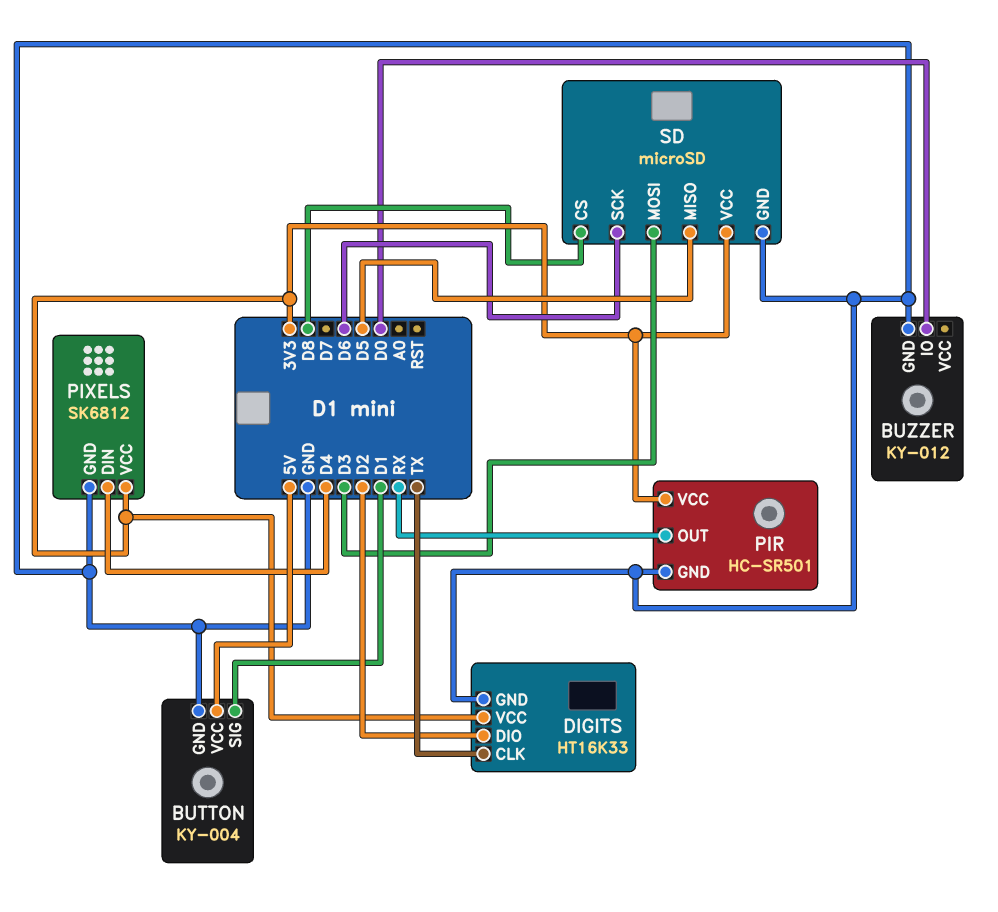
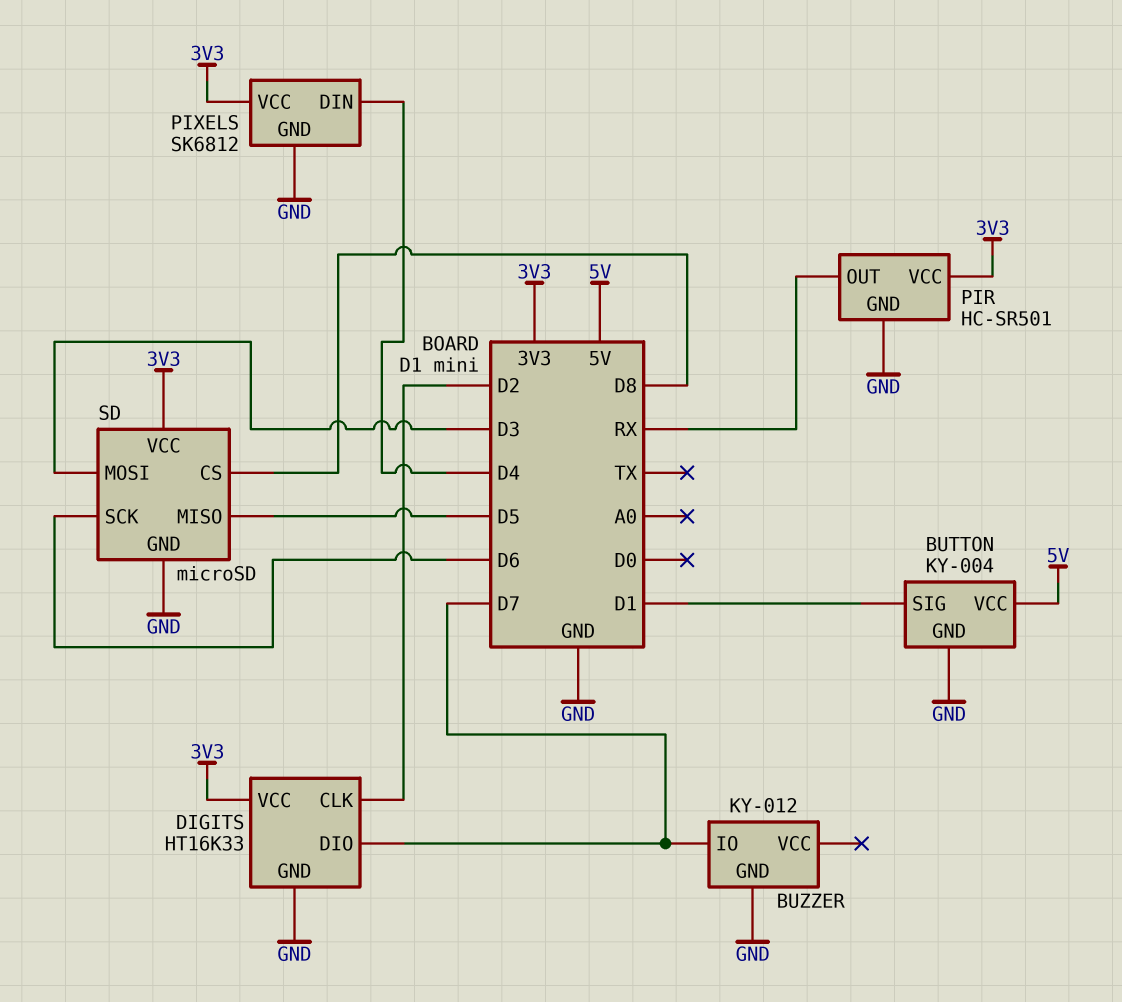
BUZZER pin IO: D0 -> D7
DIGITS pin CLK: TX -> D2
DIGITS pin DIO: D2 -> D7

